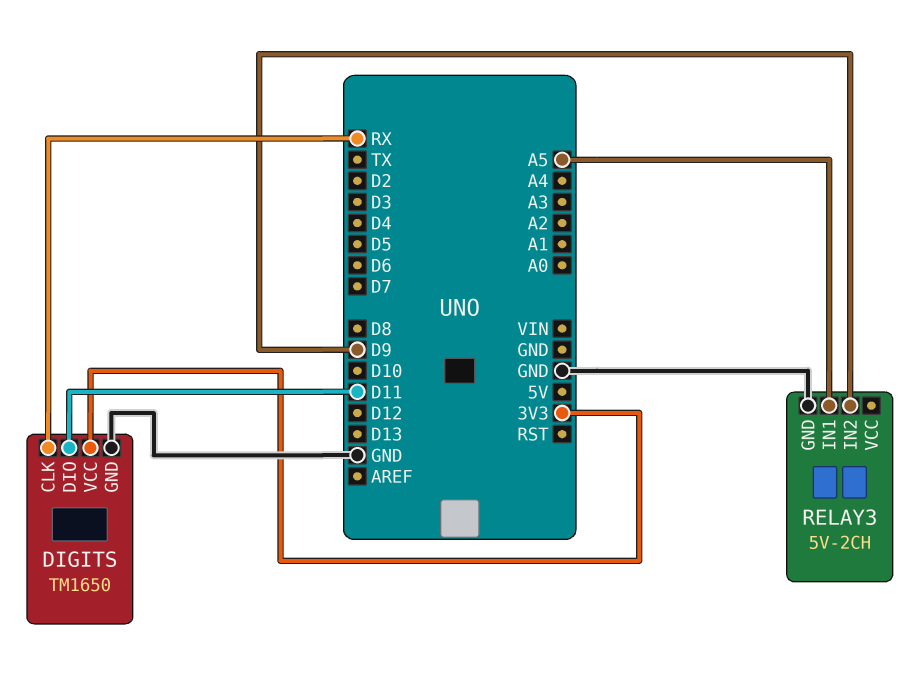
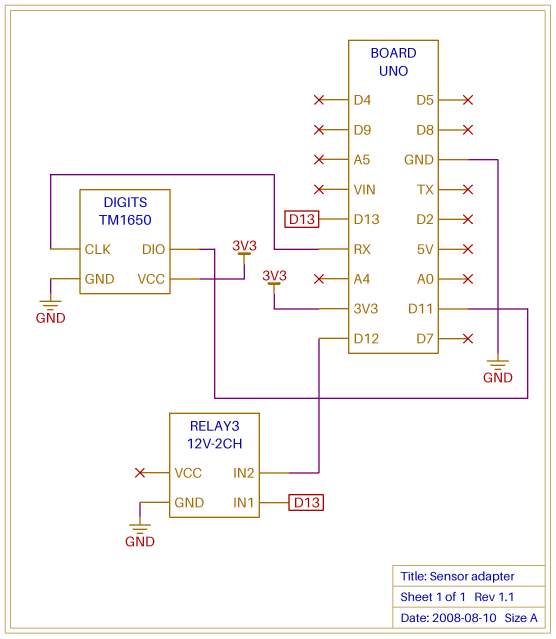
RELAY3: 5V-2CH -> 12V-2CH
RELAY3 pin IN1: A5 -> D13
RELAY3 pin IN2: D9 -> D12

